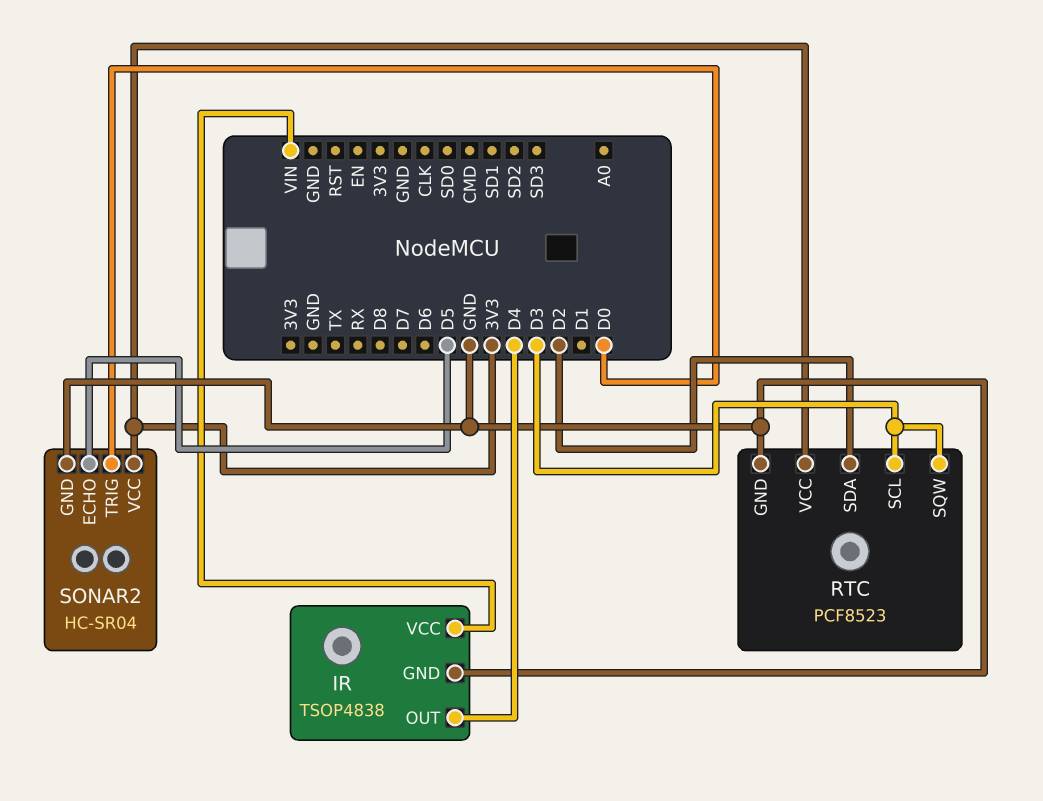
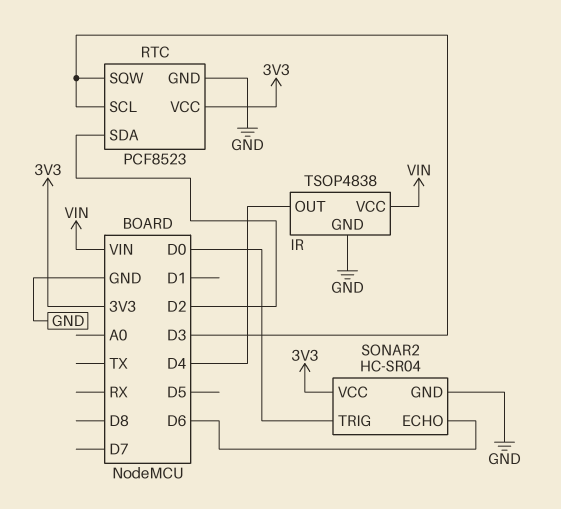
SONAR2 pin ECHO: D5 -> D6

